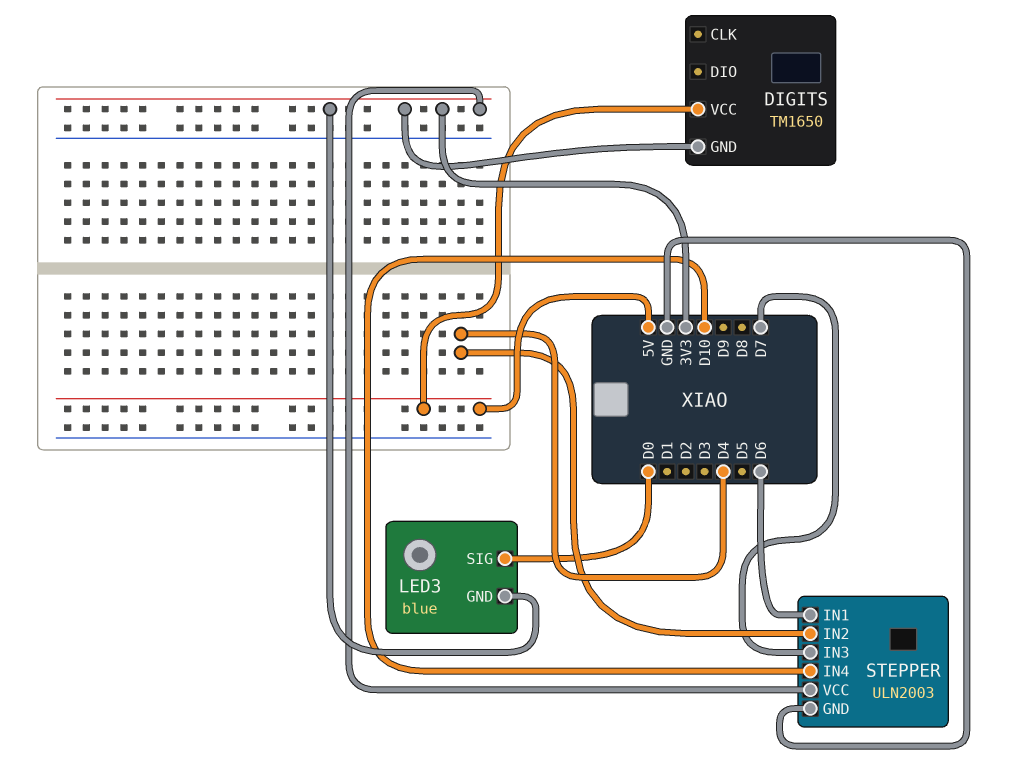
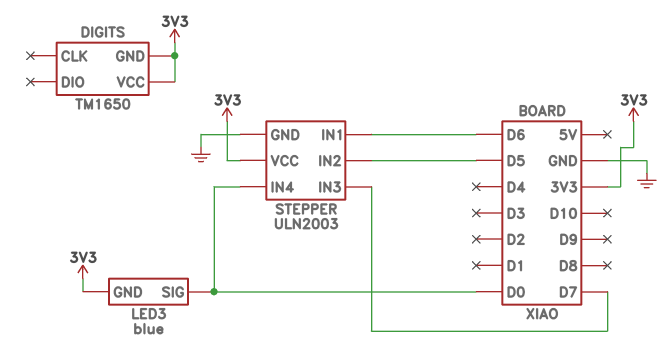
DIGITS pin VCC: 5V -> 3V3
STEPPER pin IN2: D4 -> D5
STEPPER pin IN4: D10 -> D0

